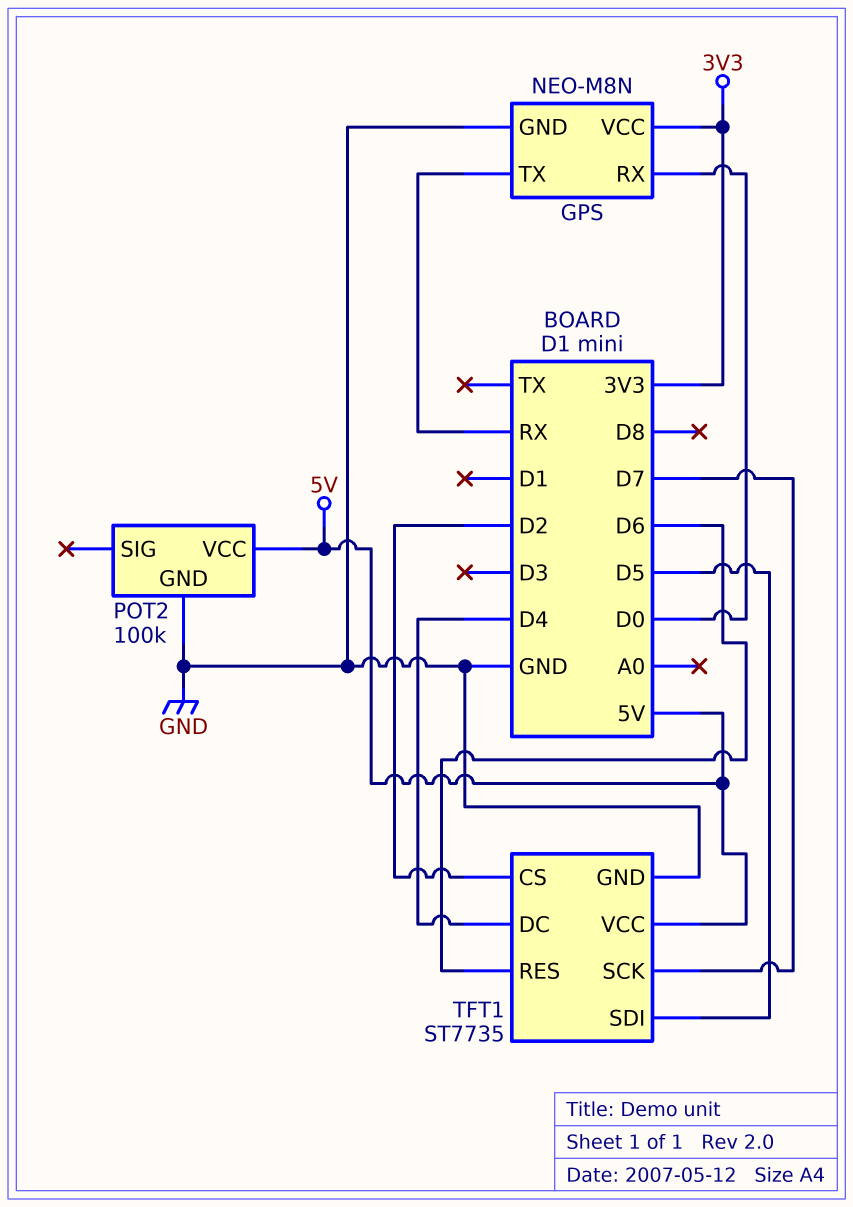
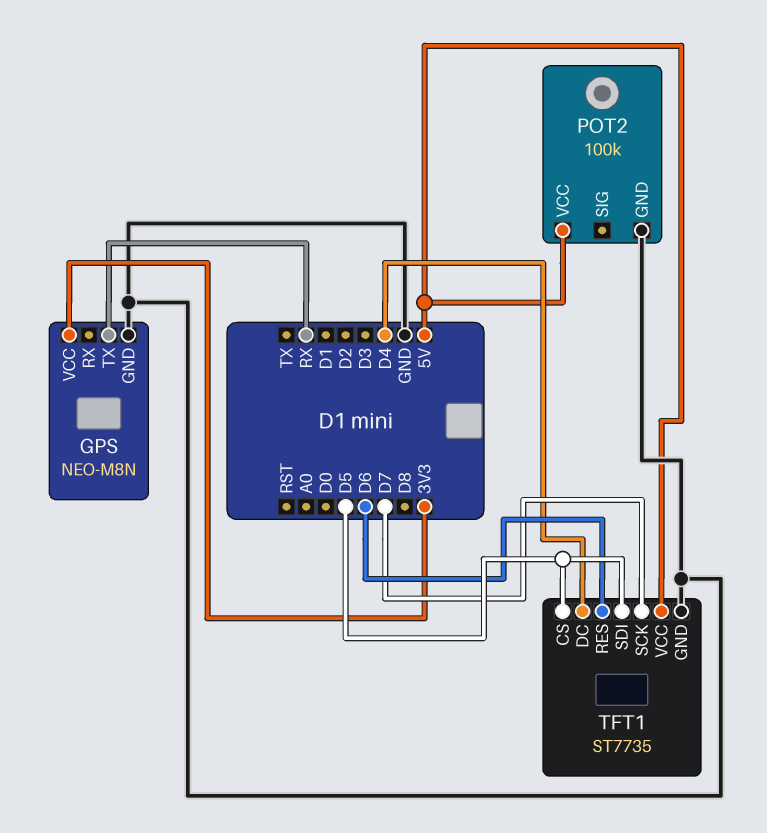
GPS pin RX: D0 -> none
TFT1 pin CS: D2 -> D5

